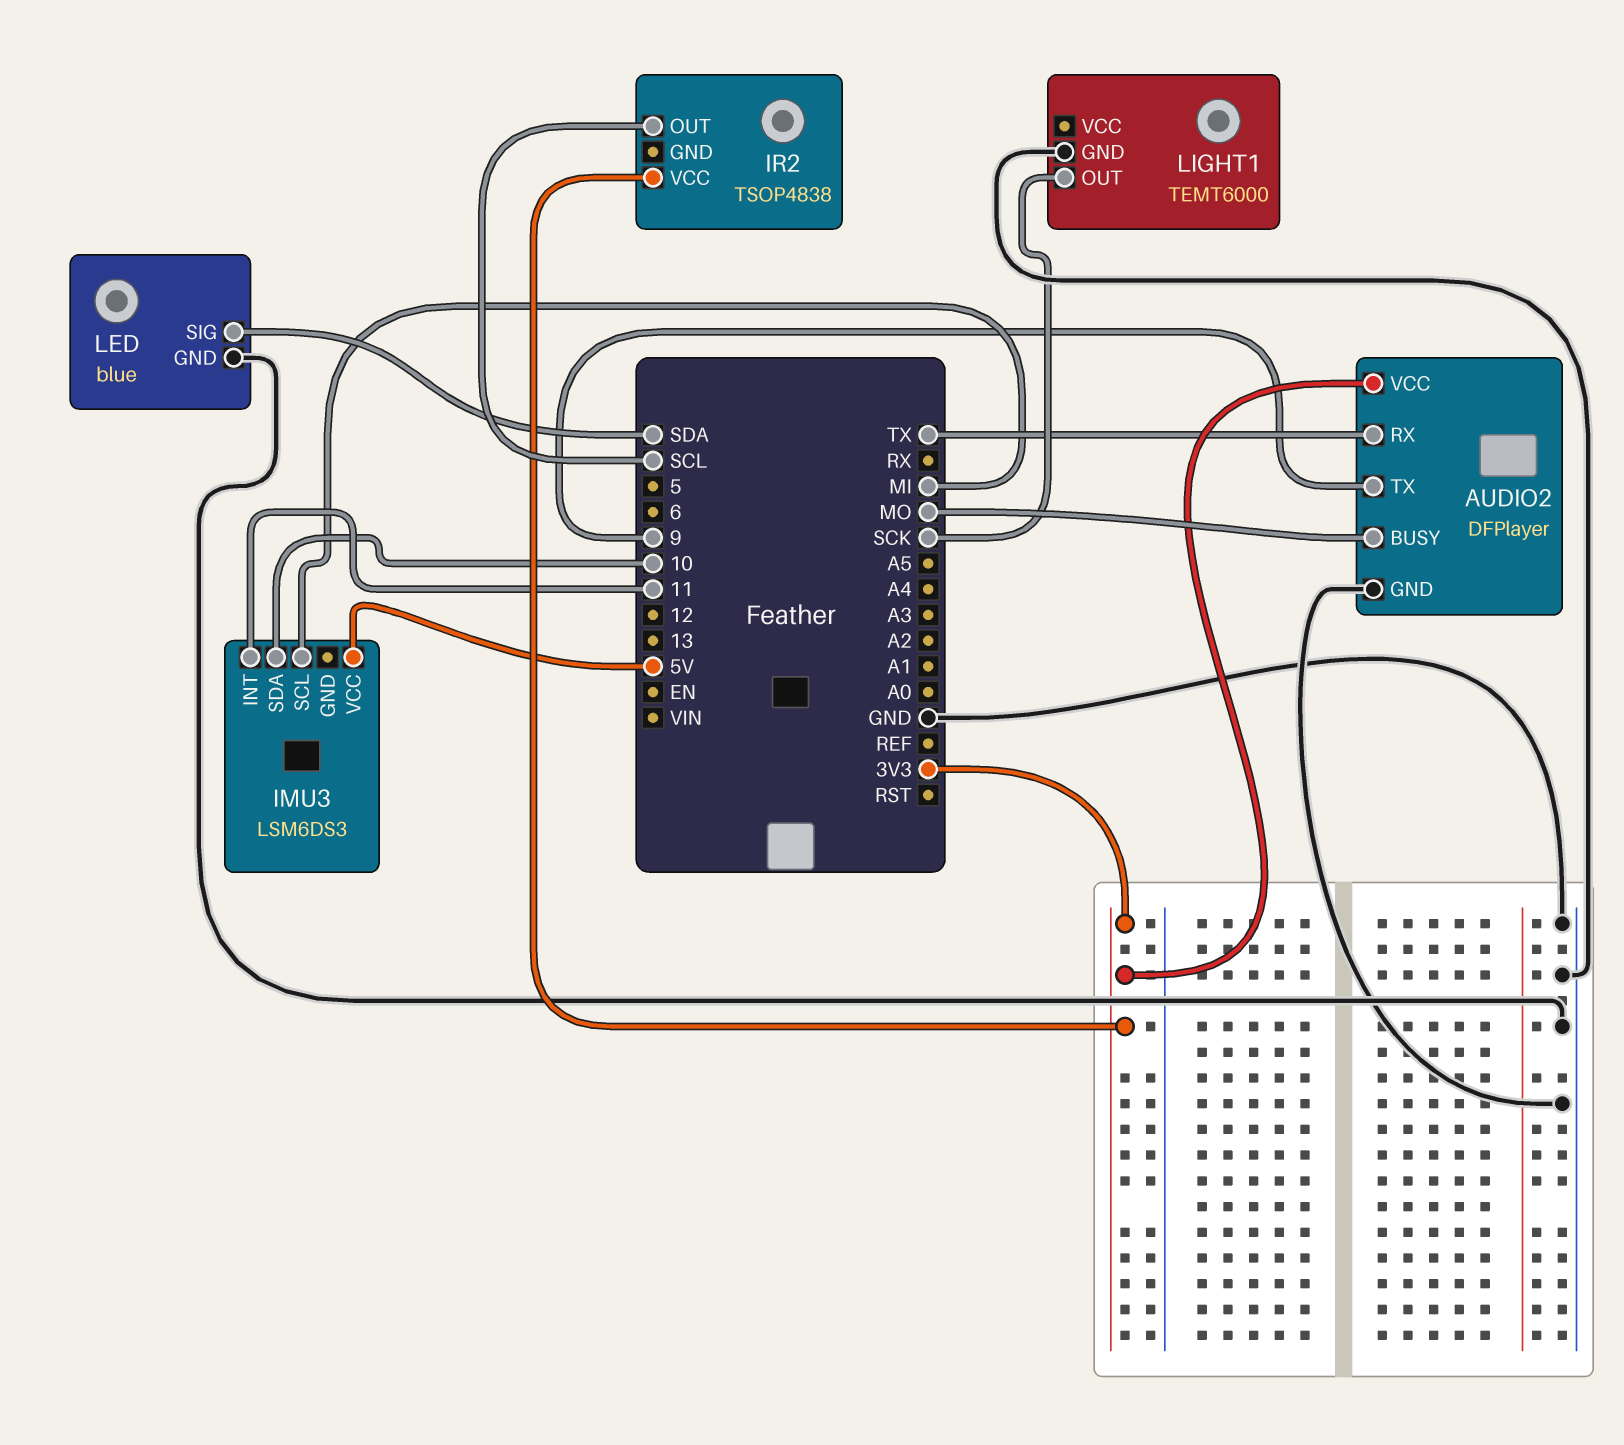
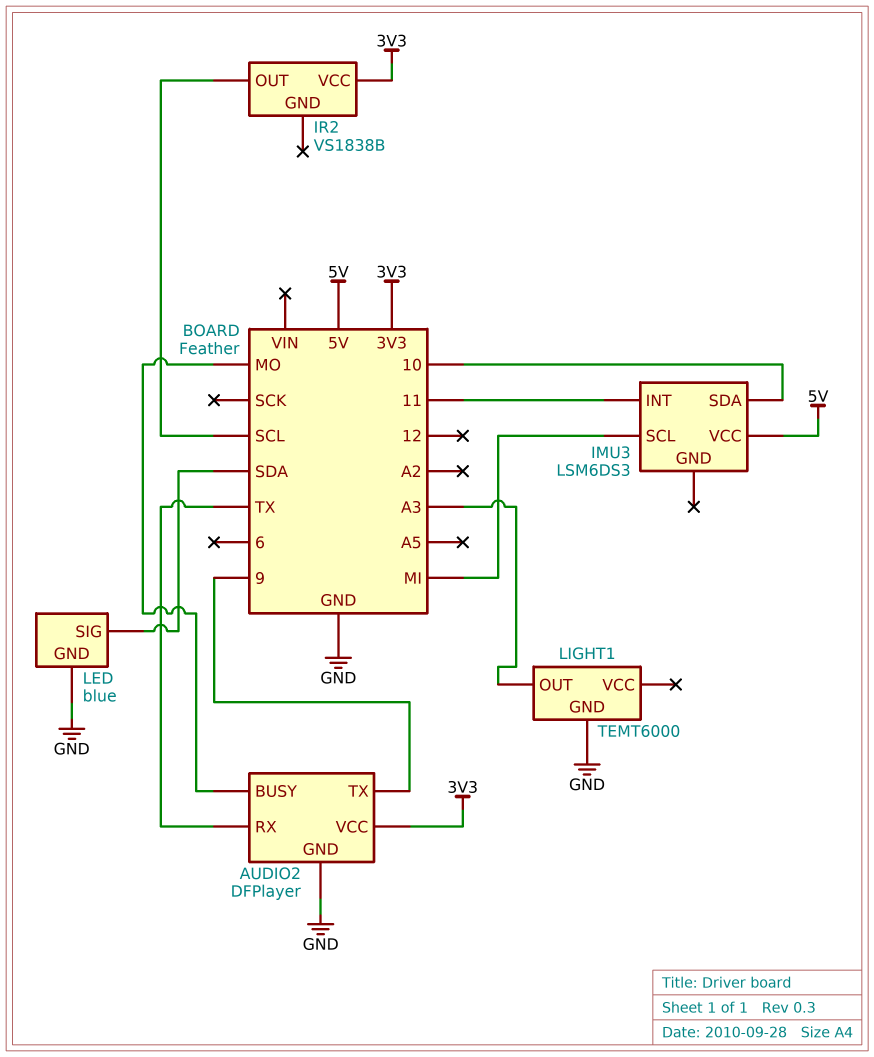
IR2: TSOP4838 -> VS1838B
LIGHT1 pin OUT: SCK -> A3

